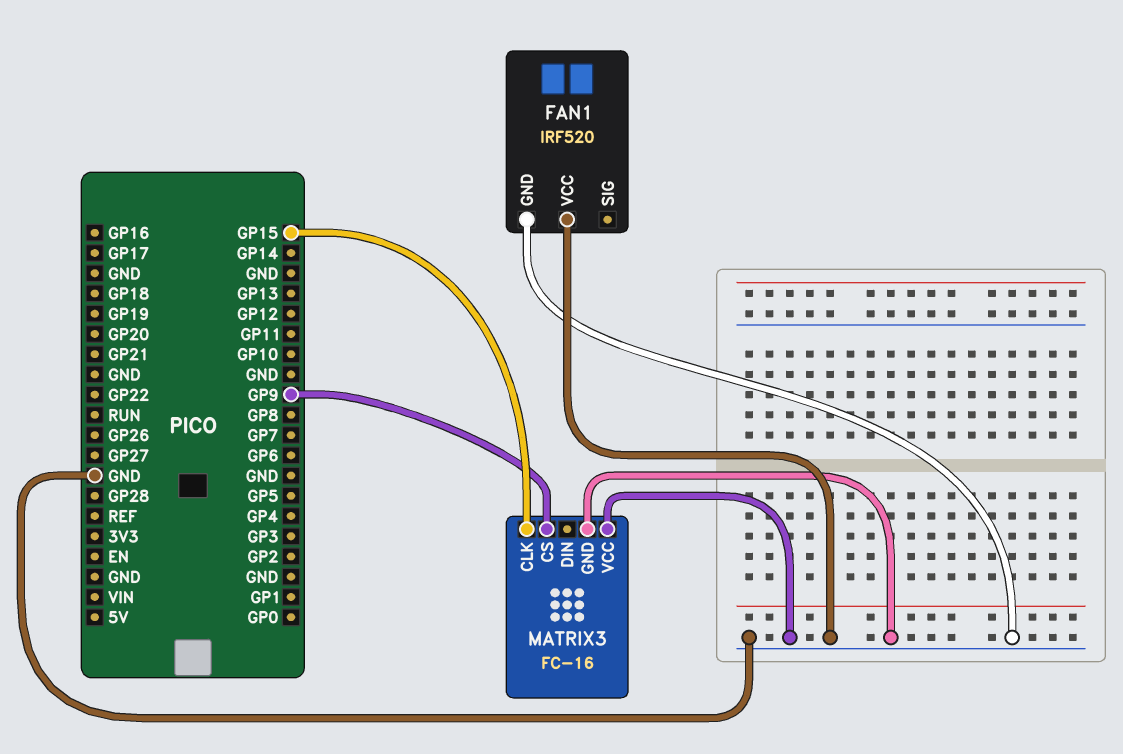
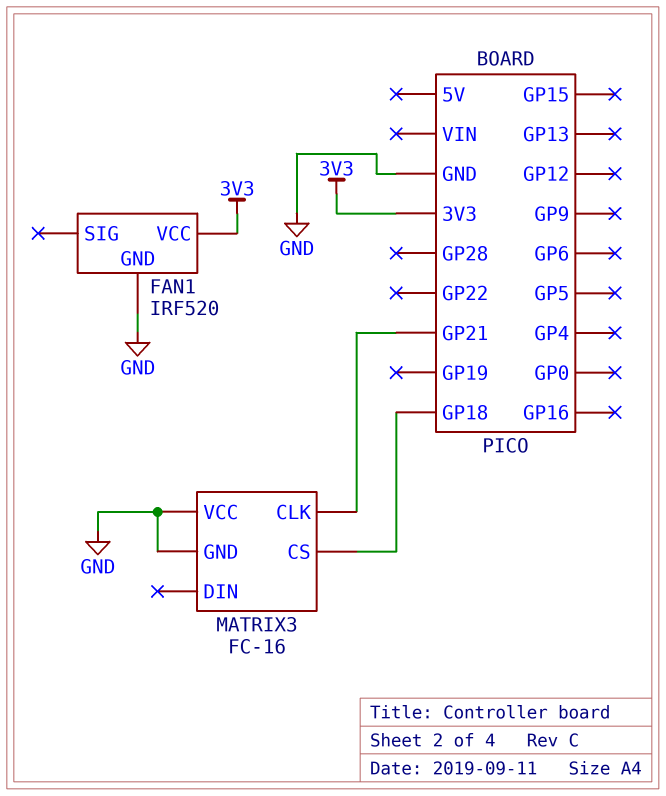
FAN1 pin VCC: GND -> 3V3
MATRIX3 pin CLK: GP15 -> GP21
MATRIX3 pin CS: GP9 -> GP18

